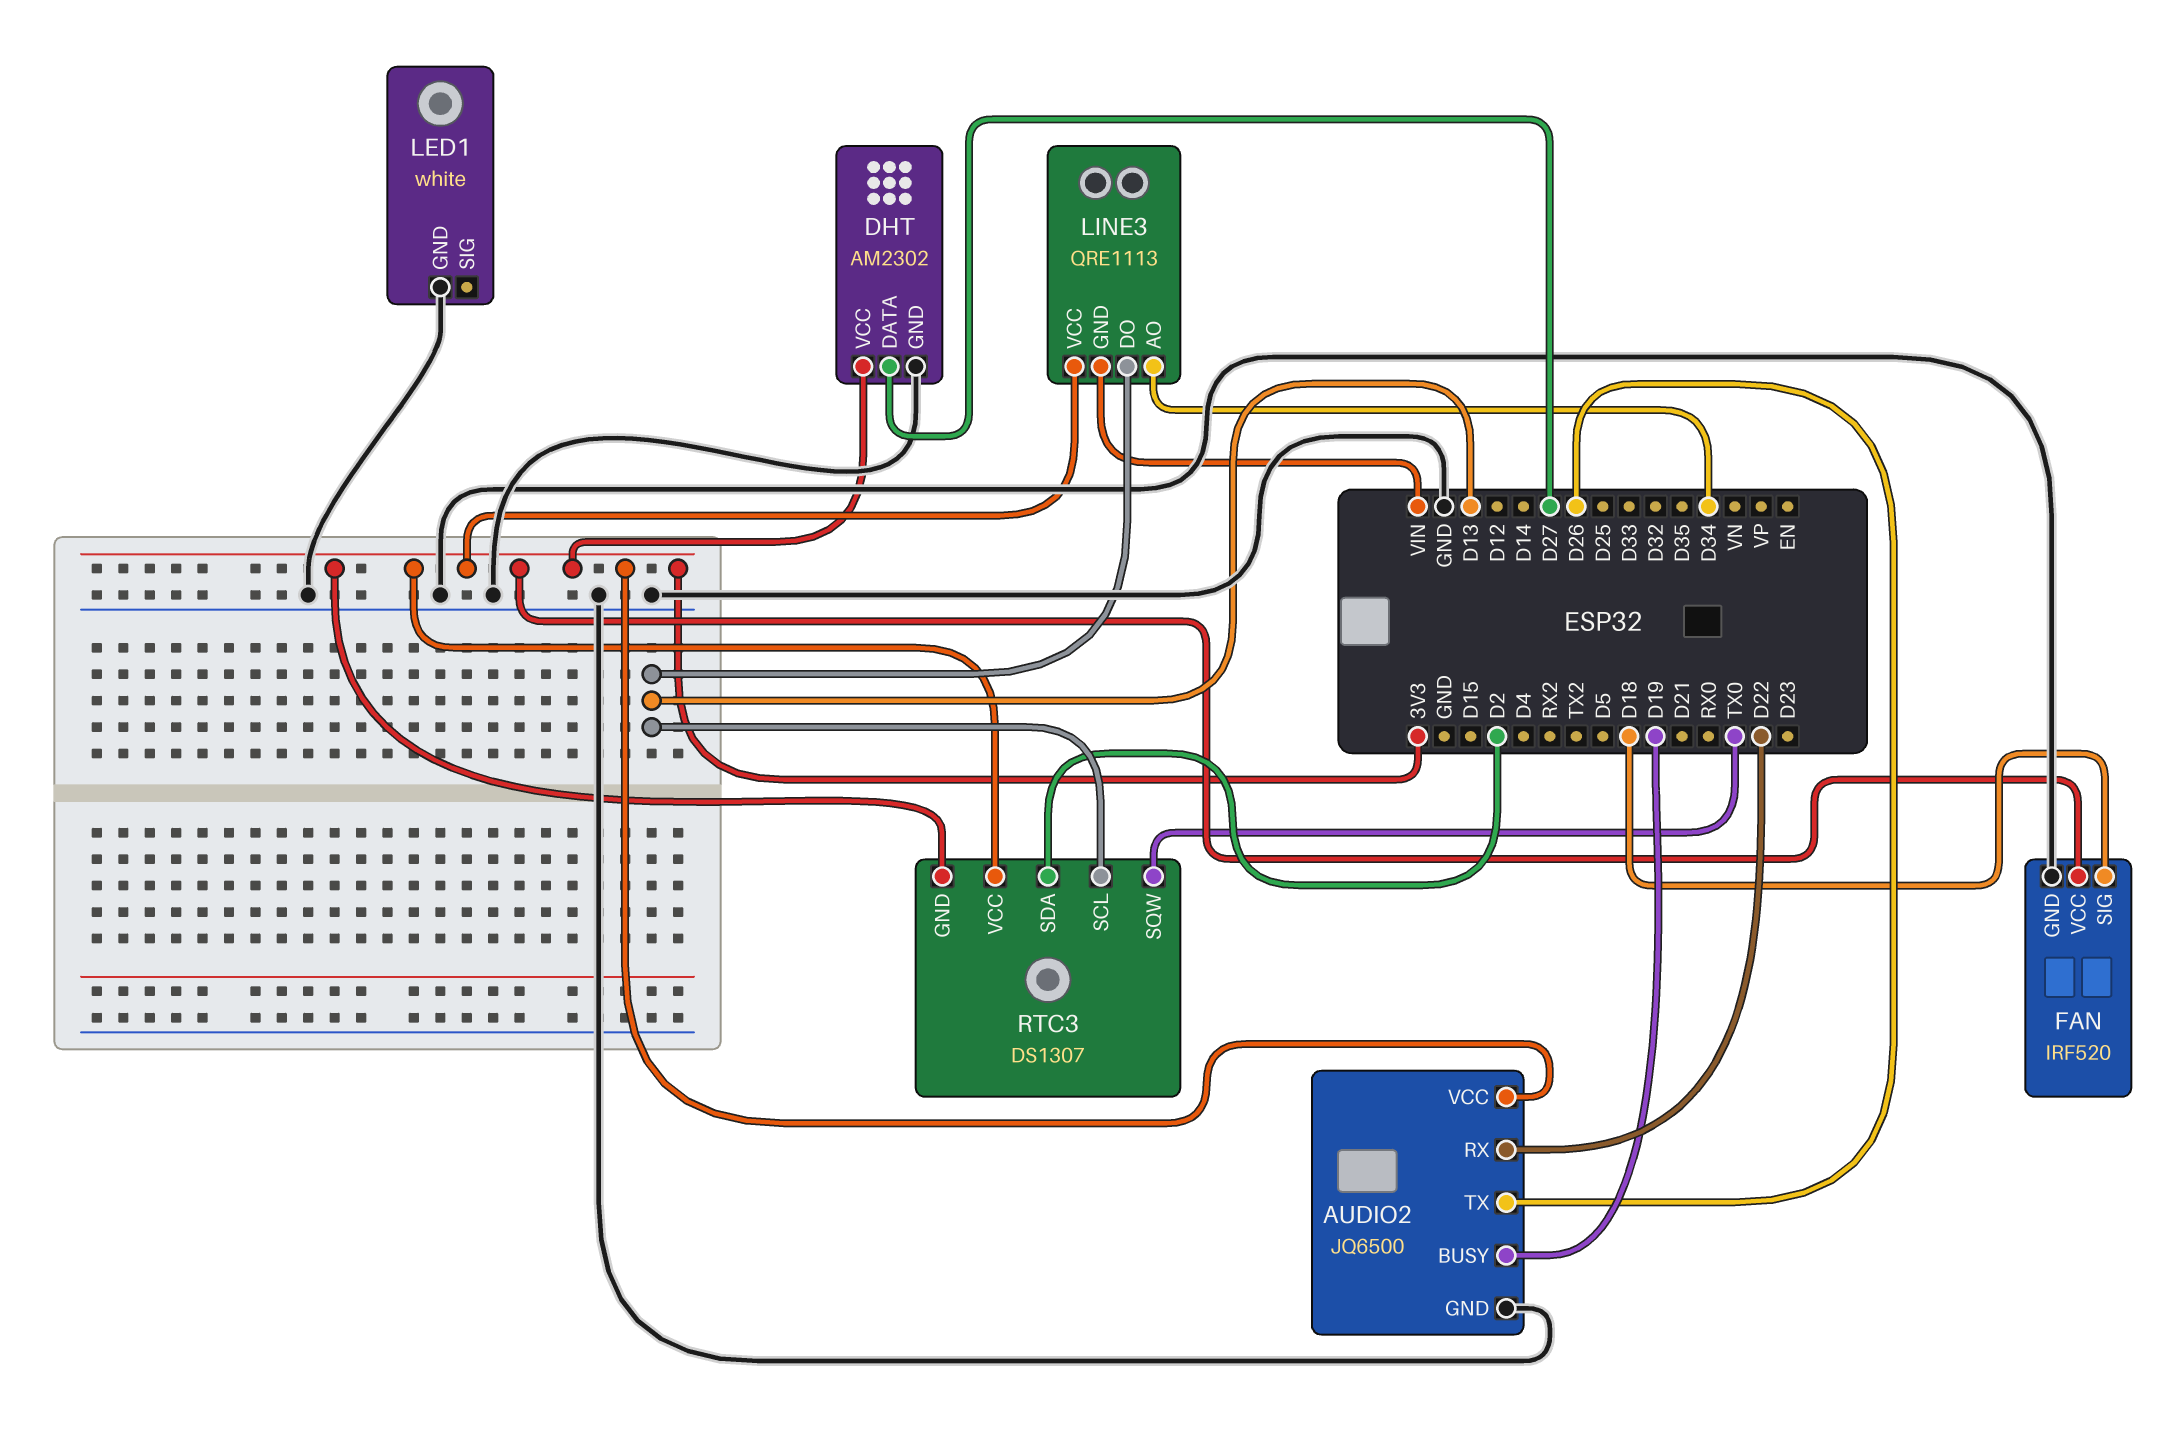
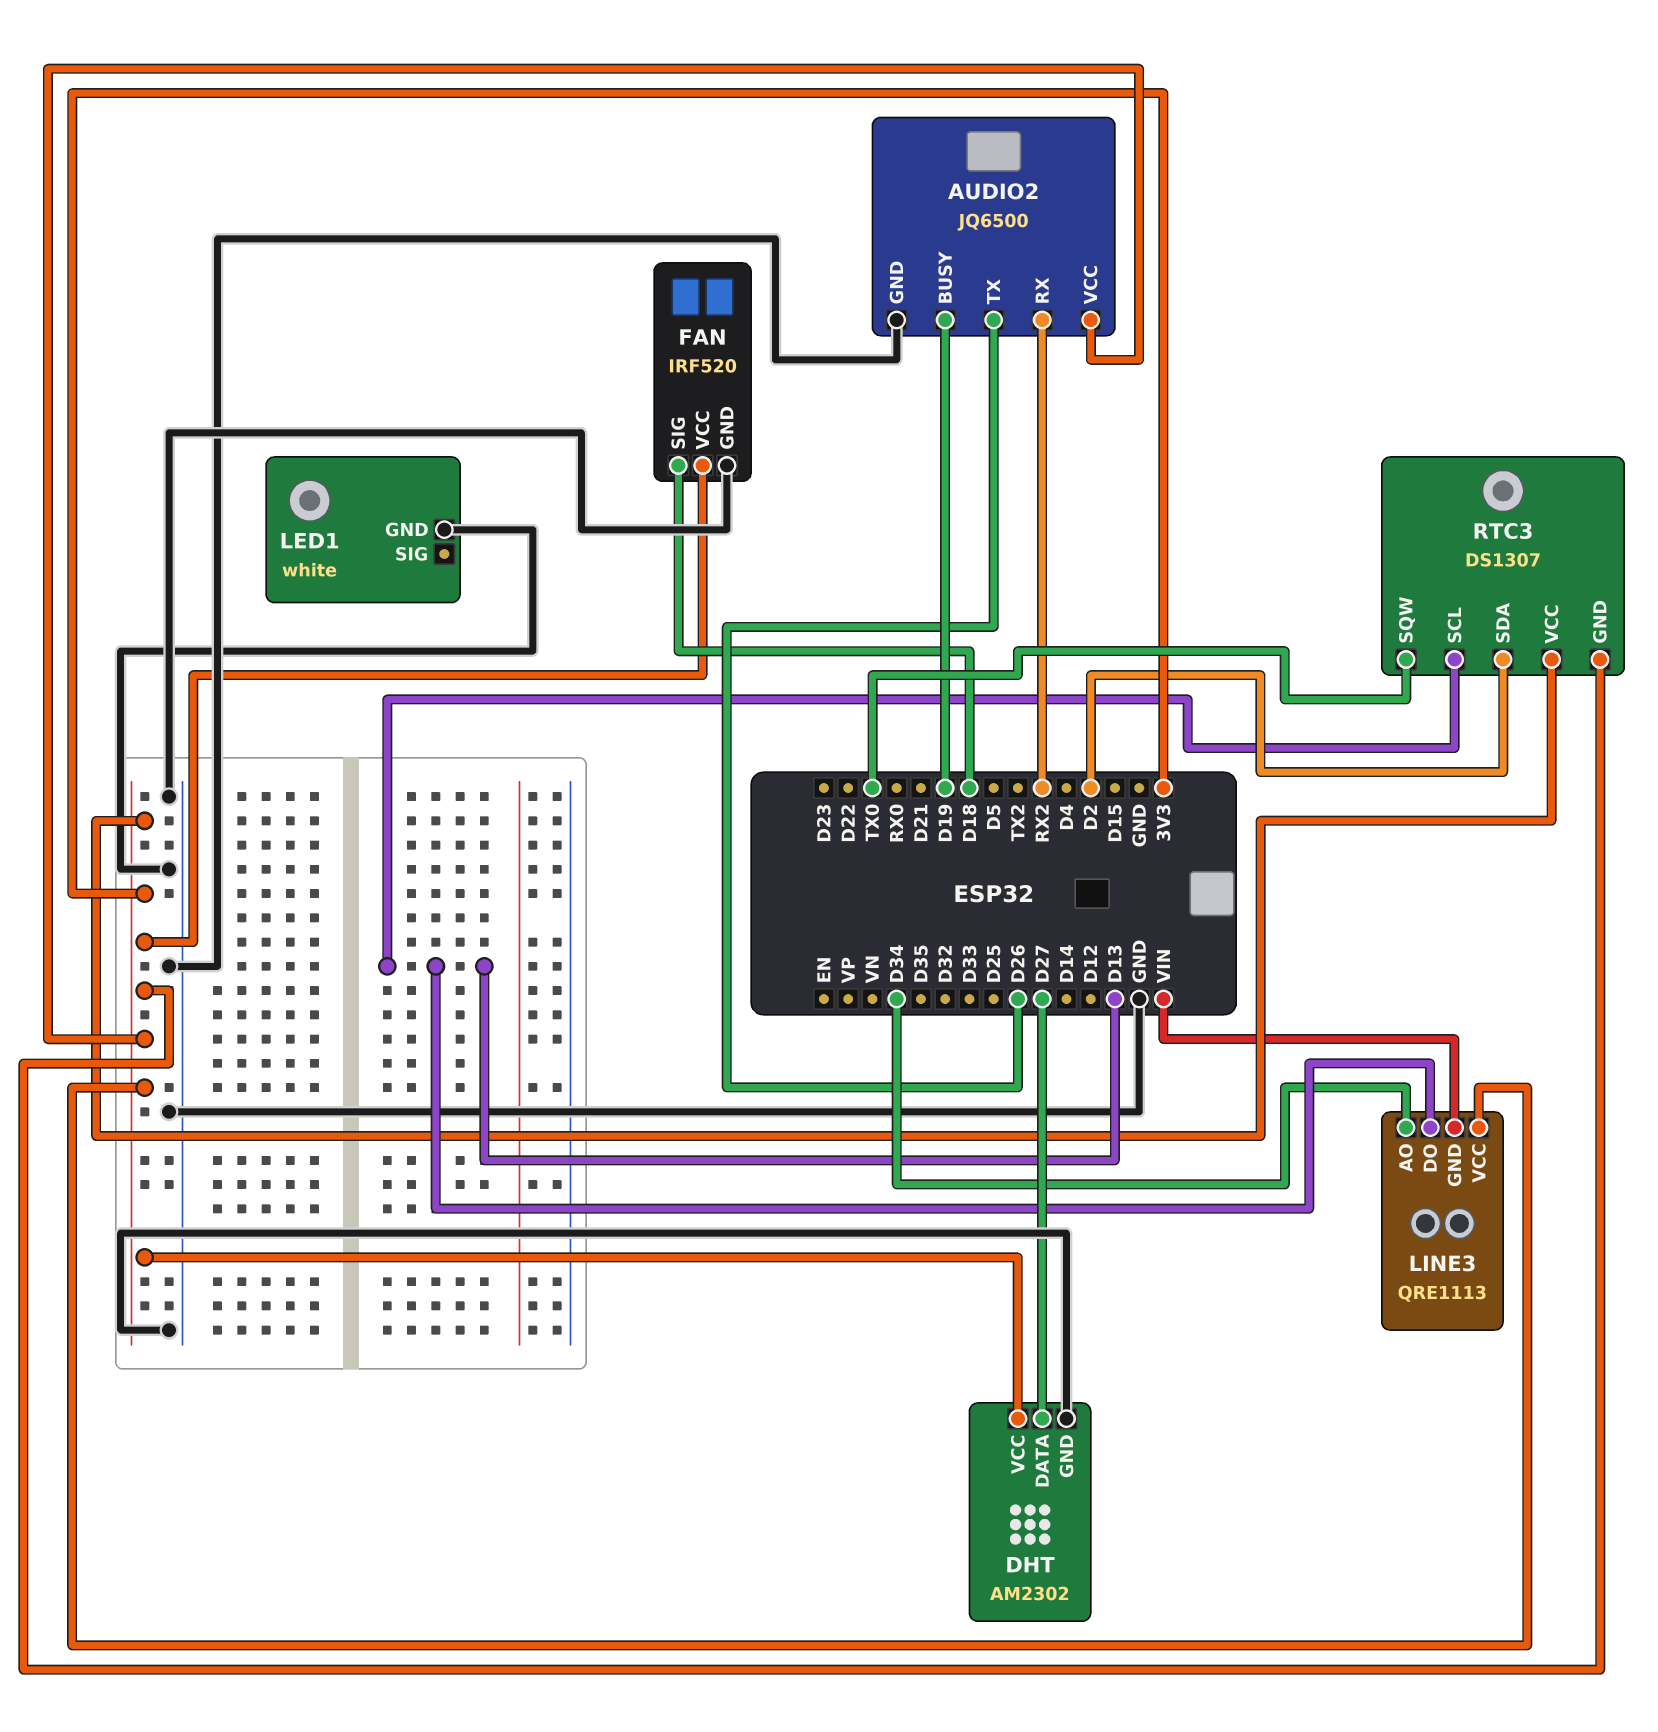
AUDIO2 pin RX: D22 -> RX2

